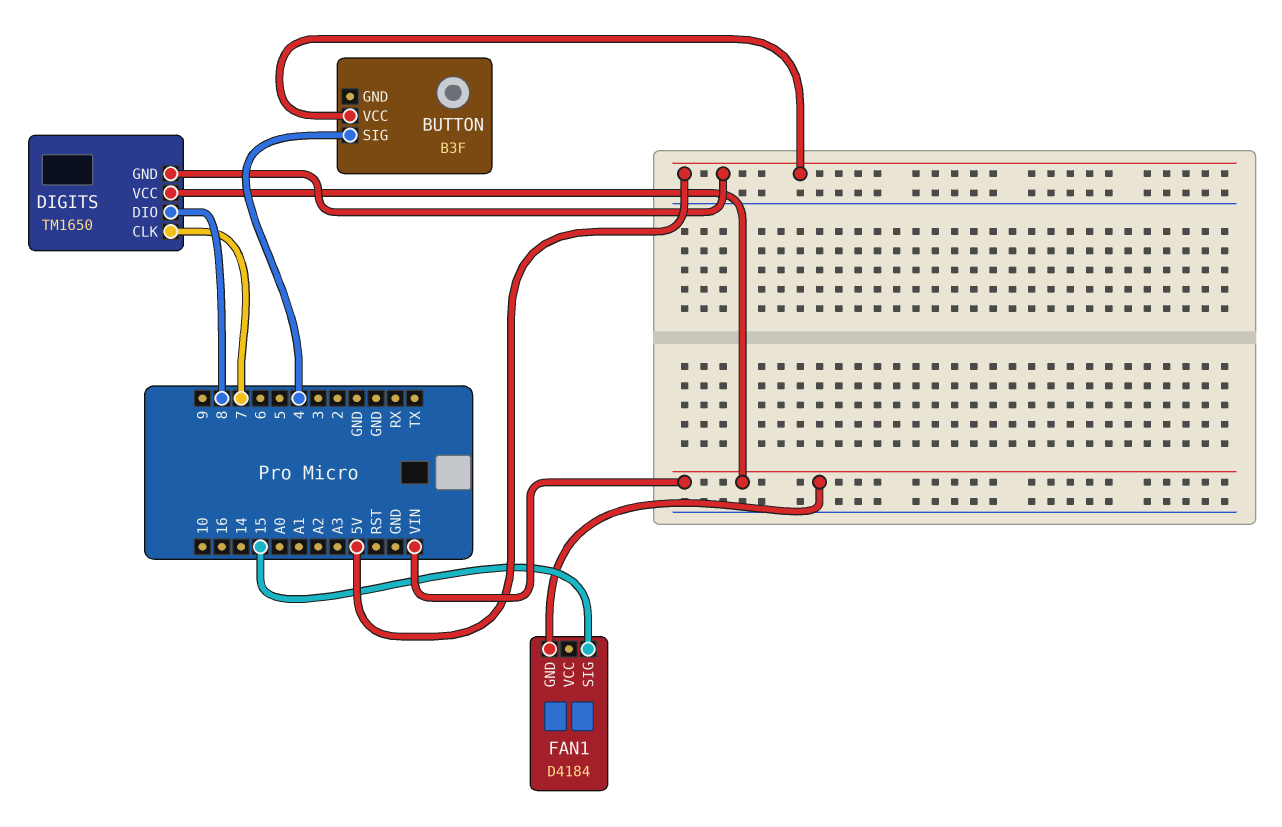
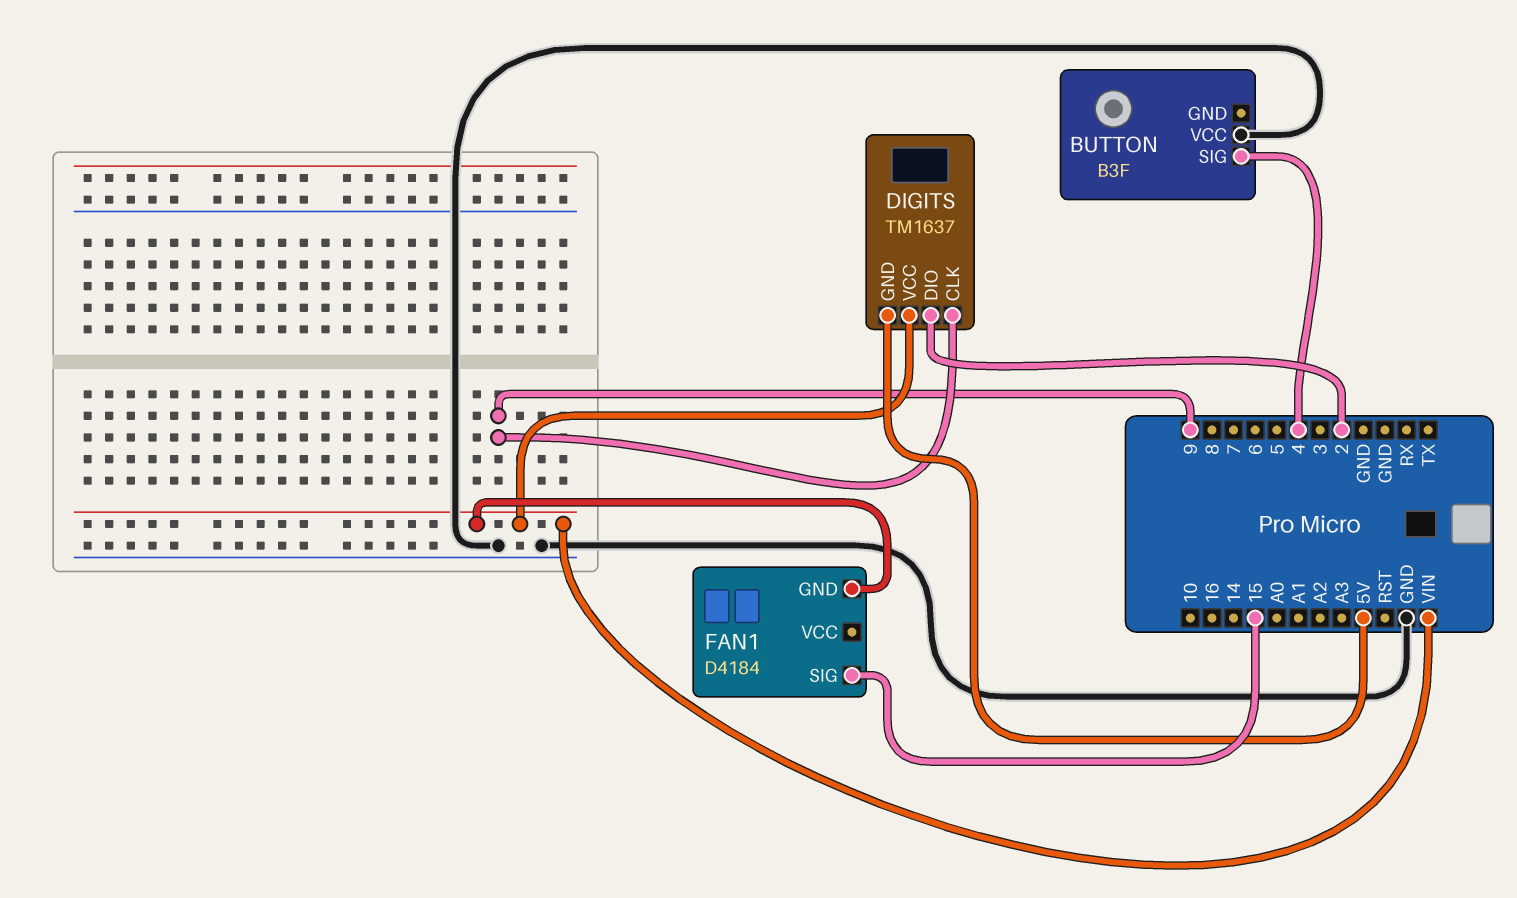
BUTTON pin VCC: 5V -> GND
DIGITS: TM1650 -> TM1637
DIGITS pin CLK: 7 -> 9
DIGITS pin DIO: 8 -> 2

